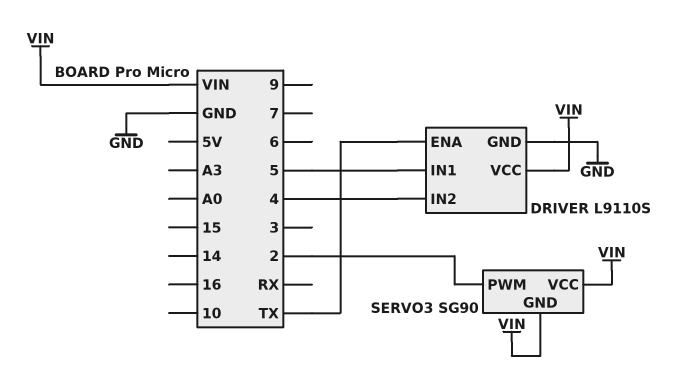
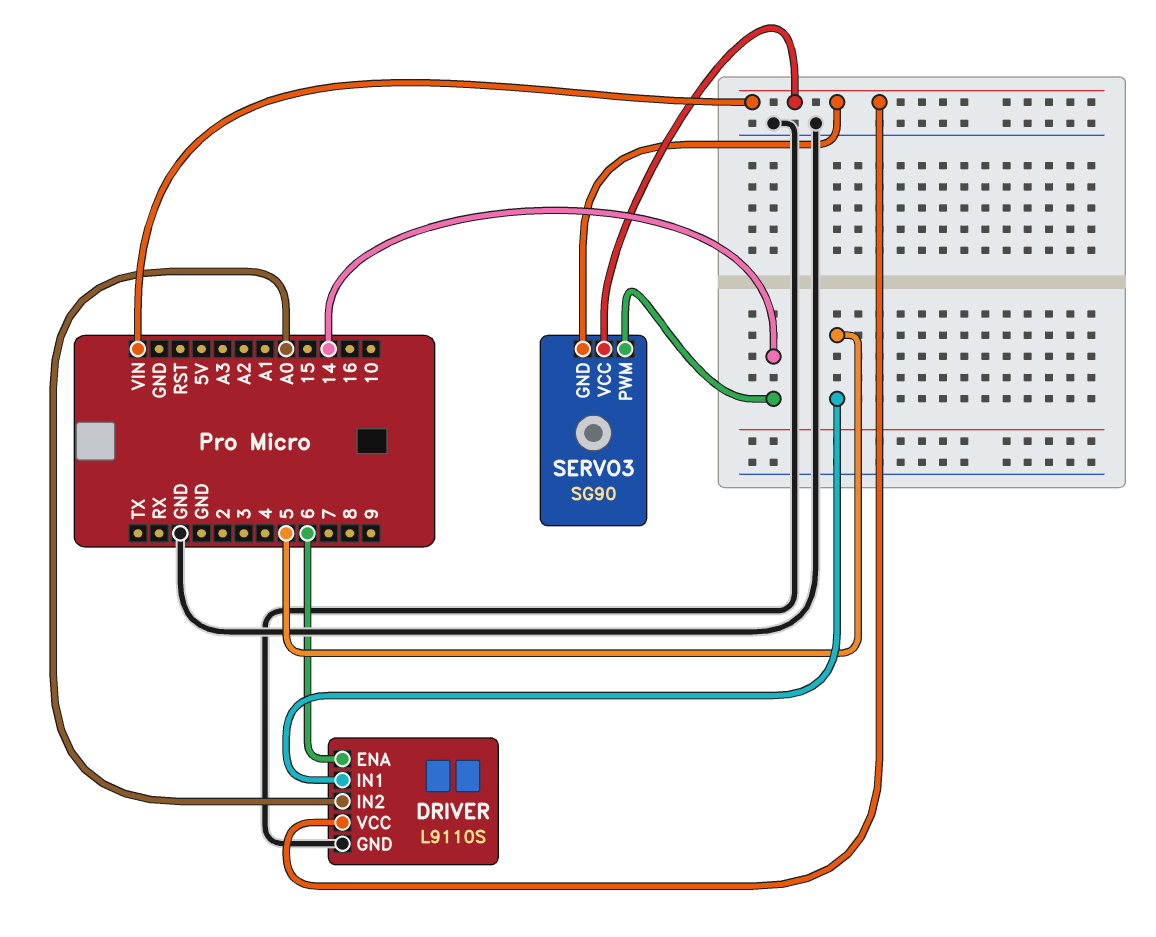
DRIVER pin ENA: TX -> 6
DRIVER pin IN2: 4 -> A0
SERVO3 pin PWM: 2 -> 14

